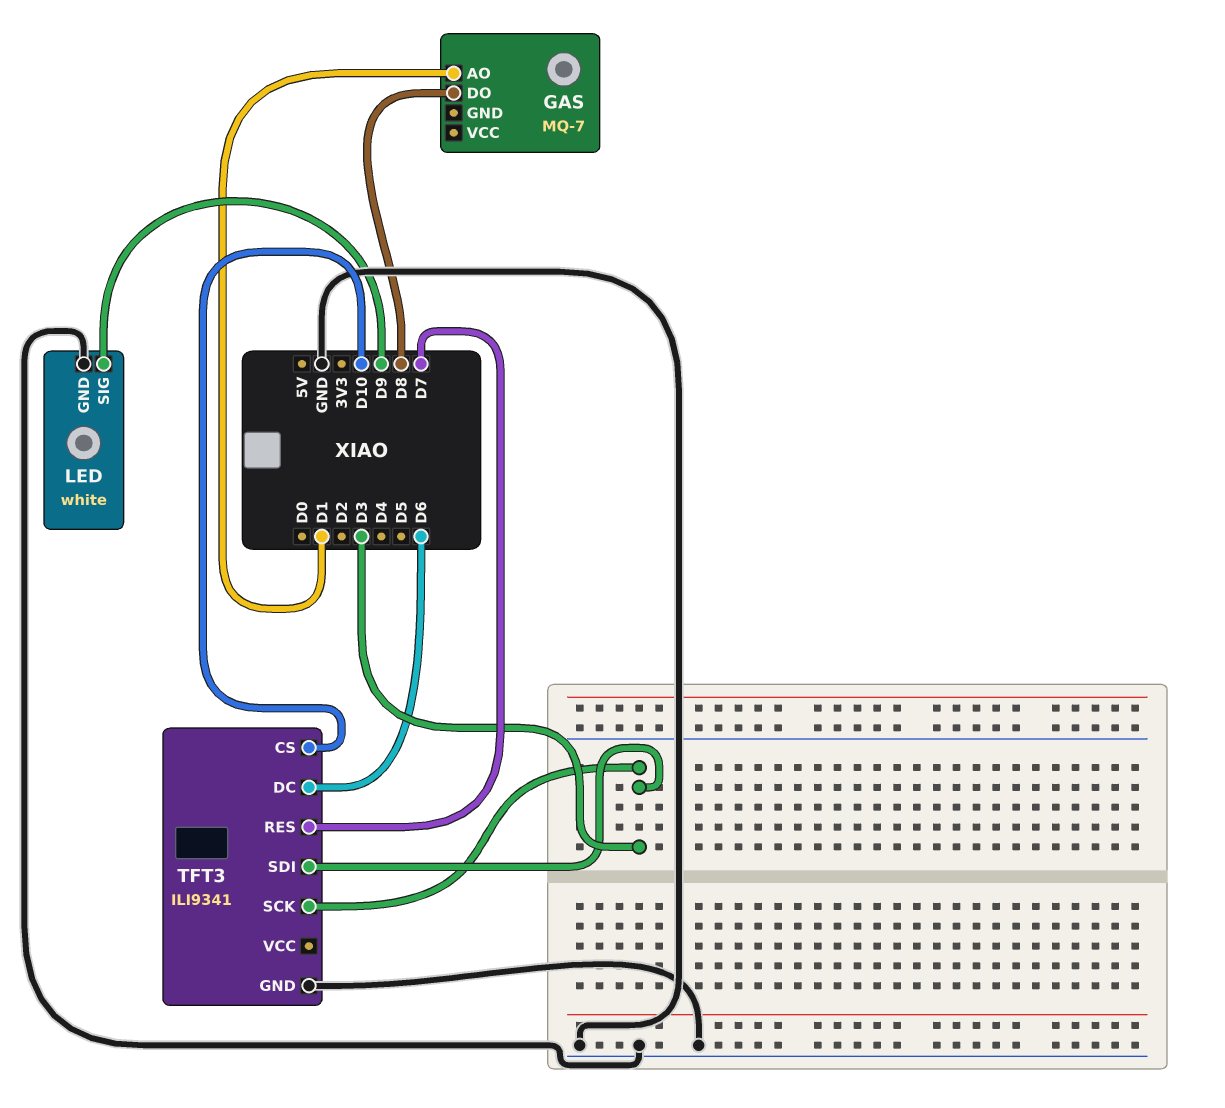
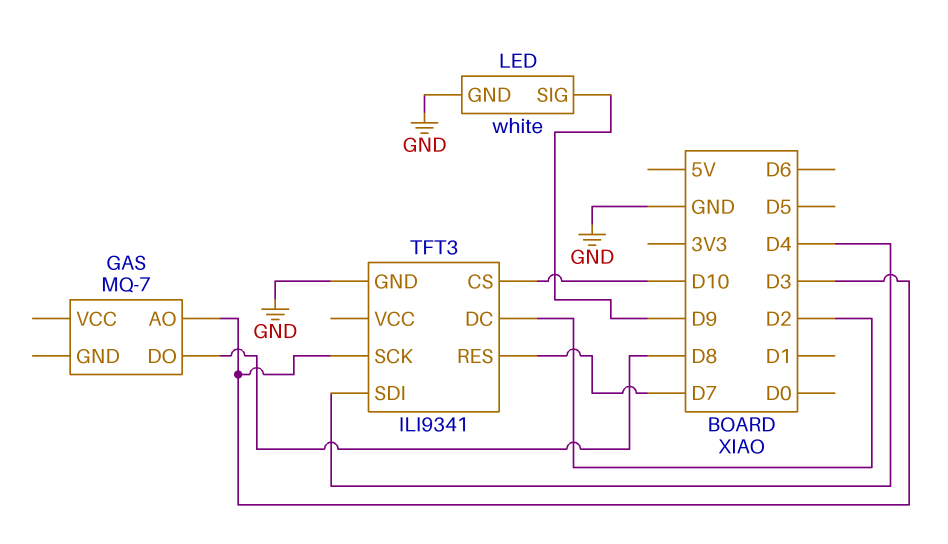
GAS pin AO: D1 -> D3
TFT3 pin DC: D6 -> D2
TFT3 pin SDI: D3 -> D4

